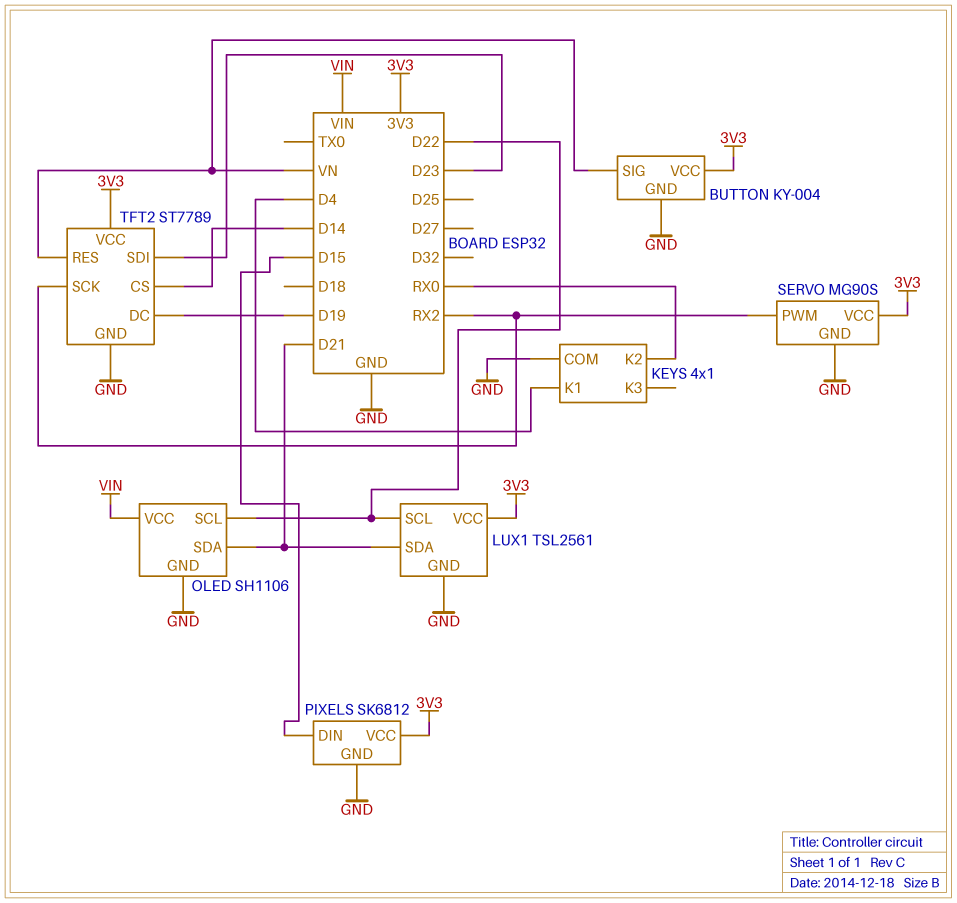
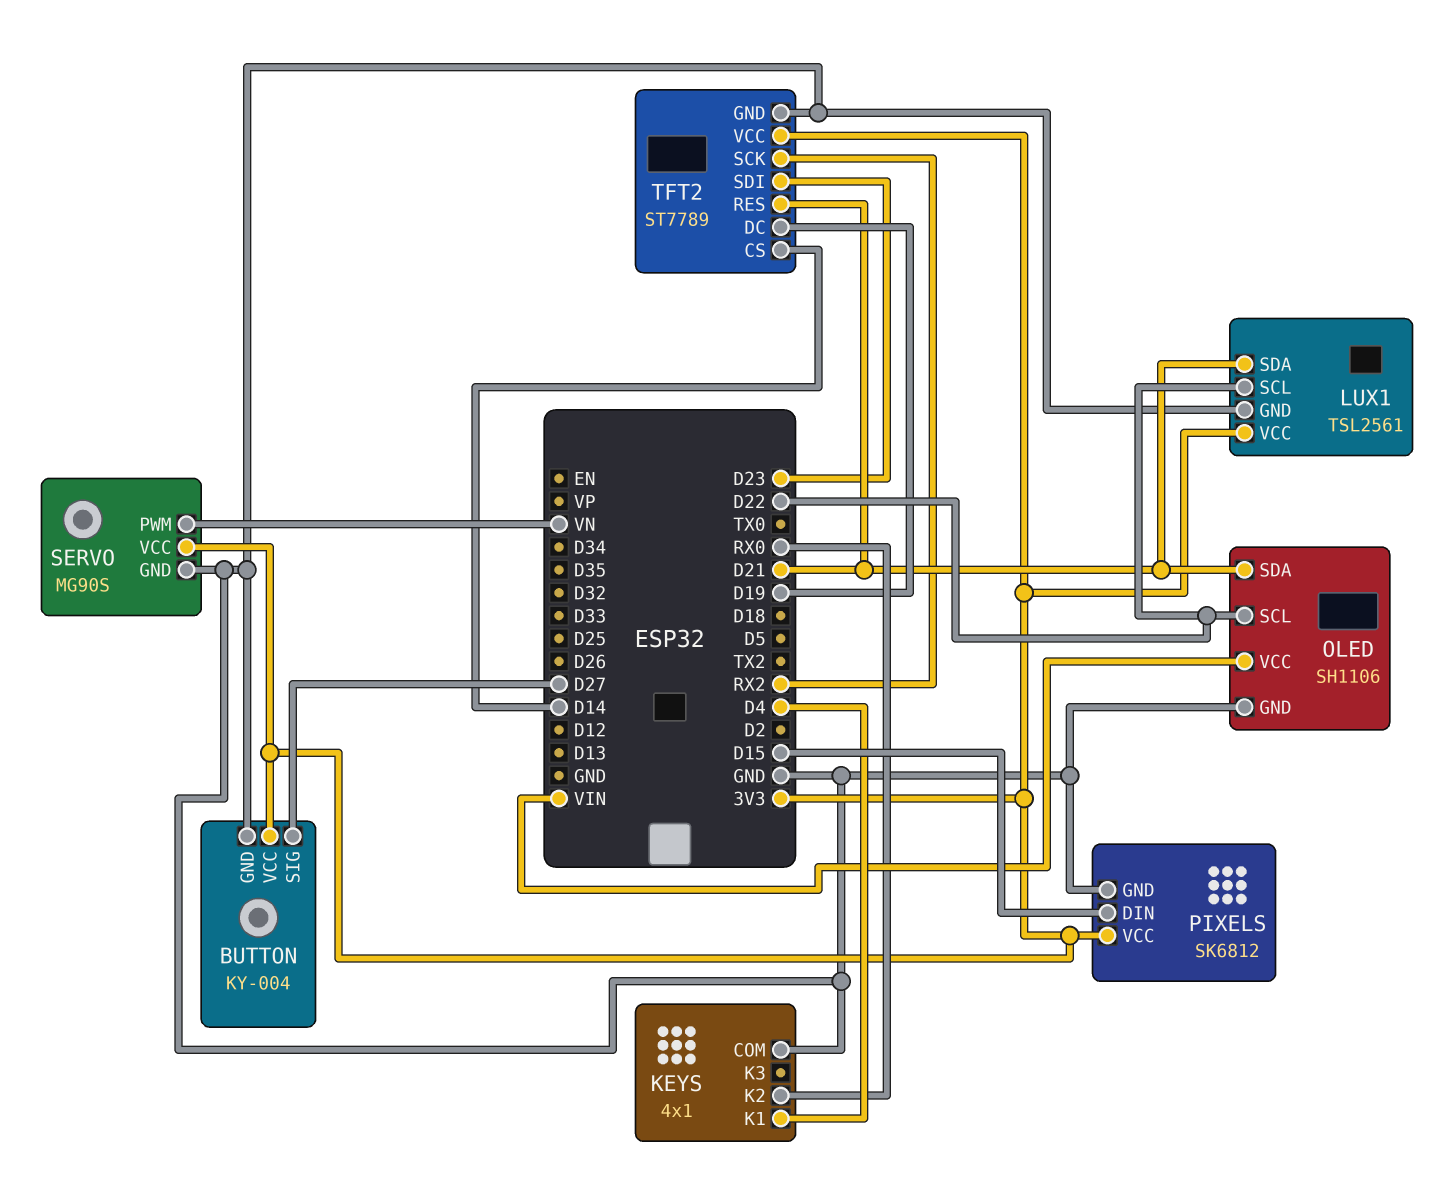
BUTTON pin SIG: VN -> D27
SERVO pin PWM: RX2 -> VN
TFT2 pin RES: VN -> D21

